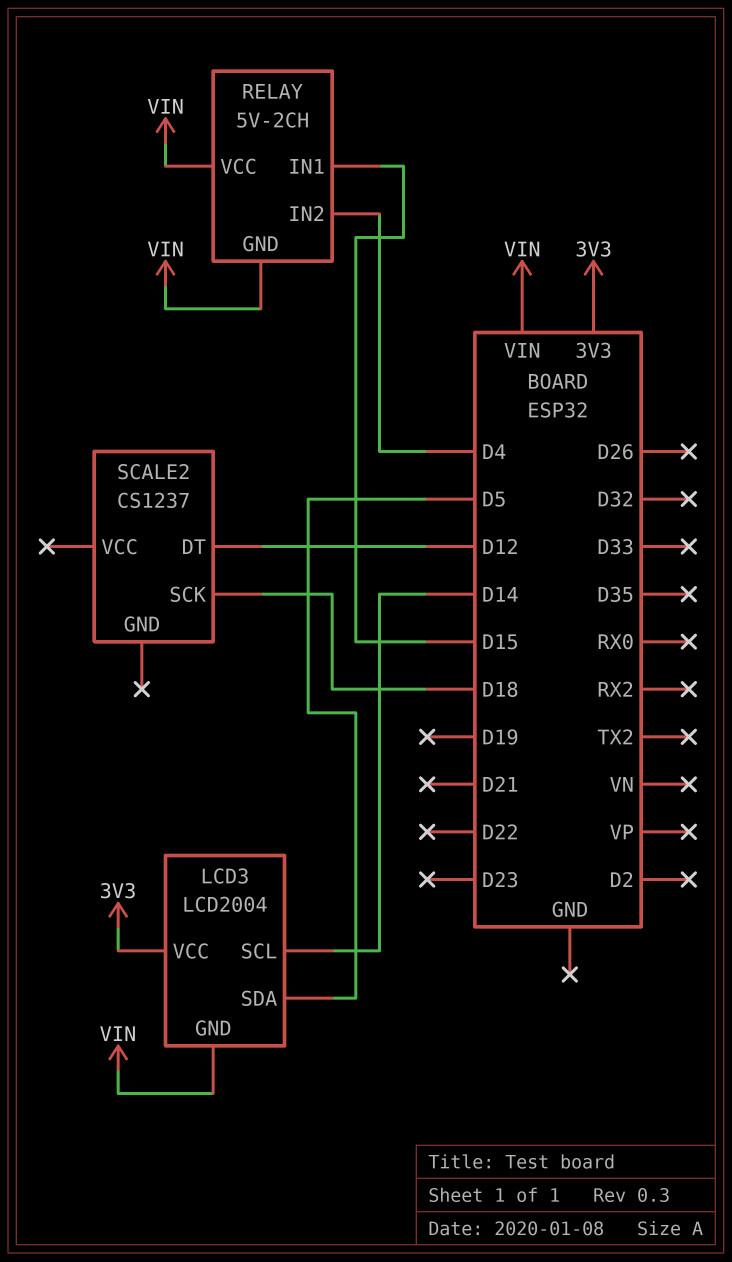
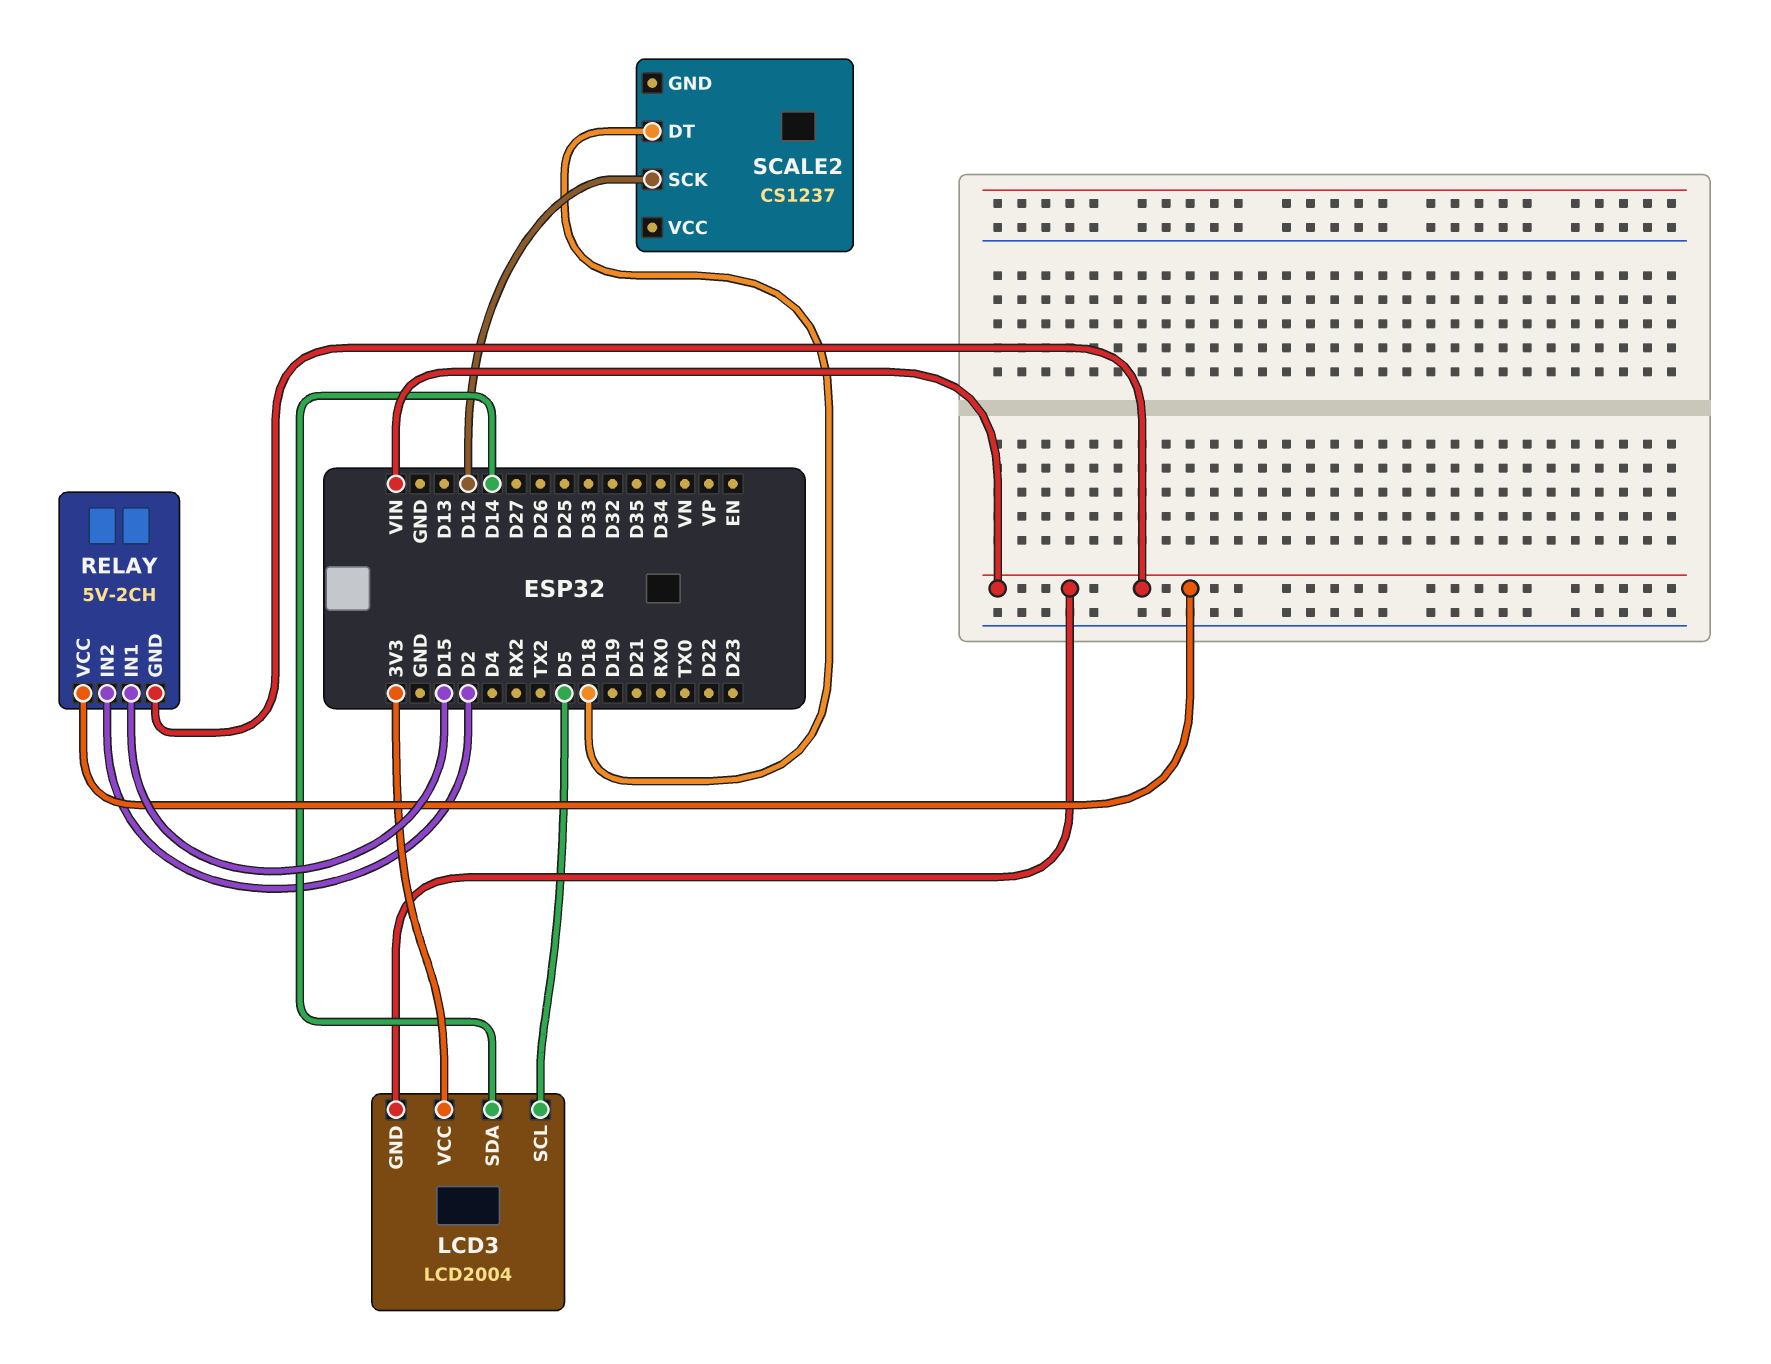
LCD3 pin SCL: D14 -> D5
LCD3 pin SDA: D5 -> D14
RELAY pin IN2: D4 -> D2
SCALE2 pin DT: D12 -> D18
SCALE2 pin SCK: D18 -> D12

